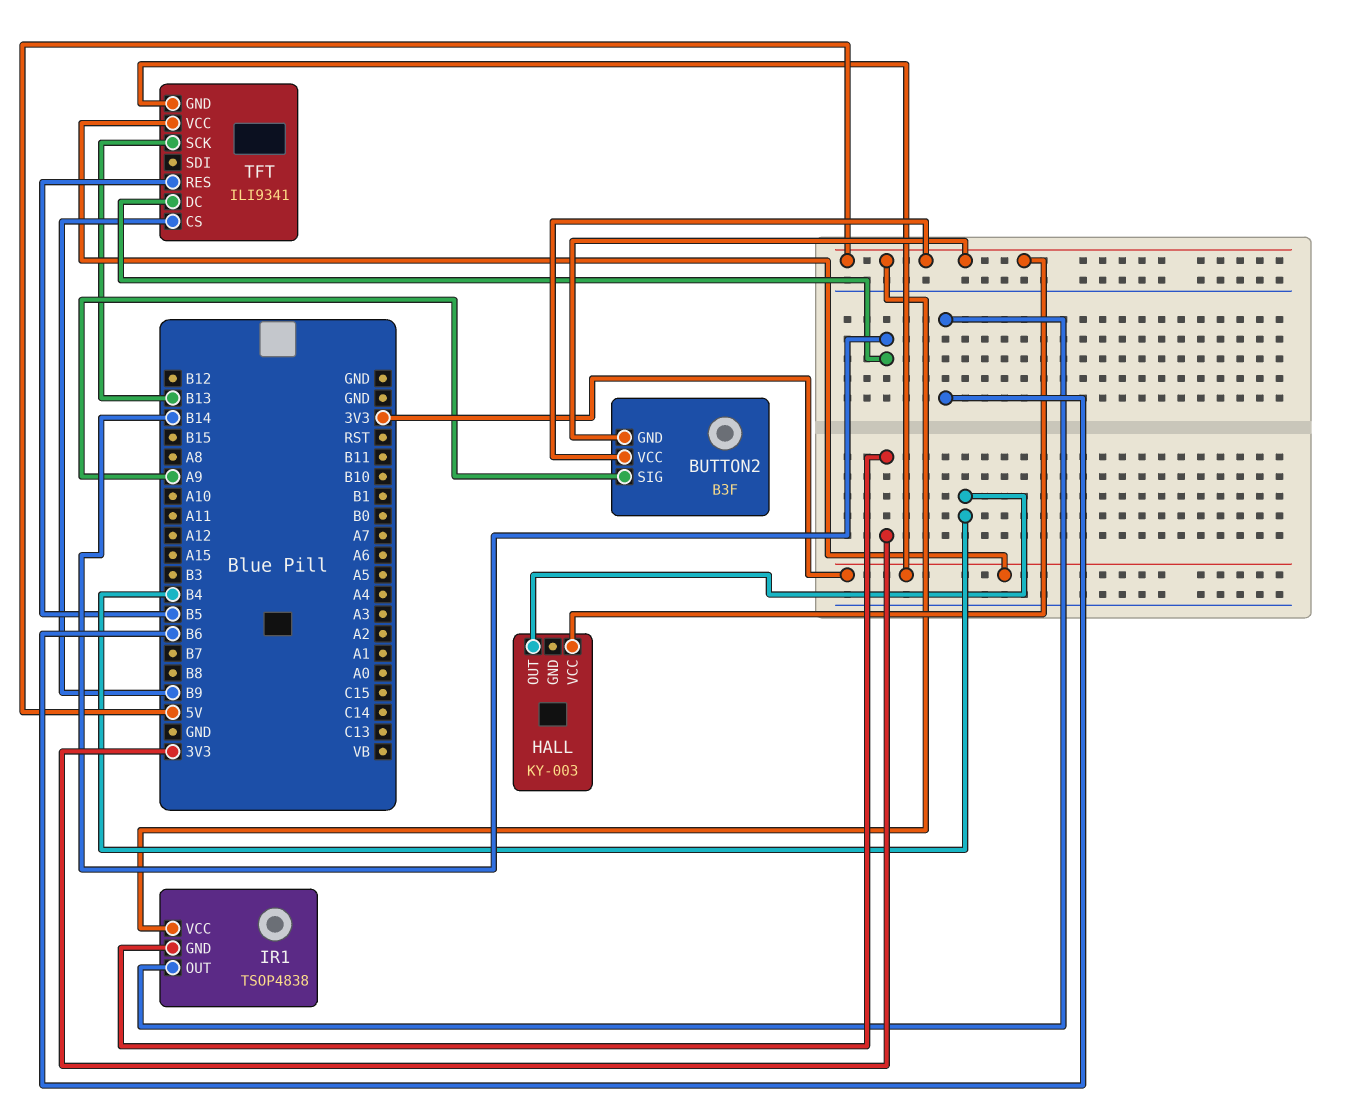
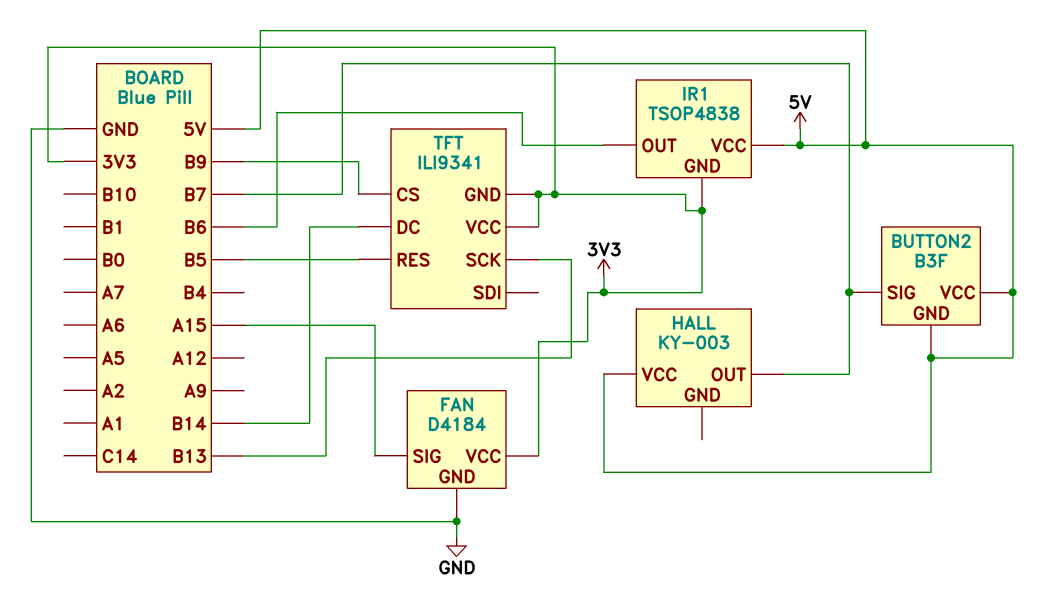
BUTTON2 pin SIG: A9 -> B7
FAN: none -> D4184
FAN pin GND: none -> GND
FAN pin SIG: none -> A15
FAN pin VCC: none -> 3V3
HALL pin OUT: B4 -> B7

